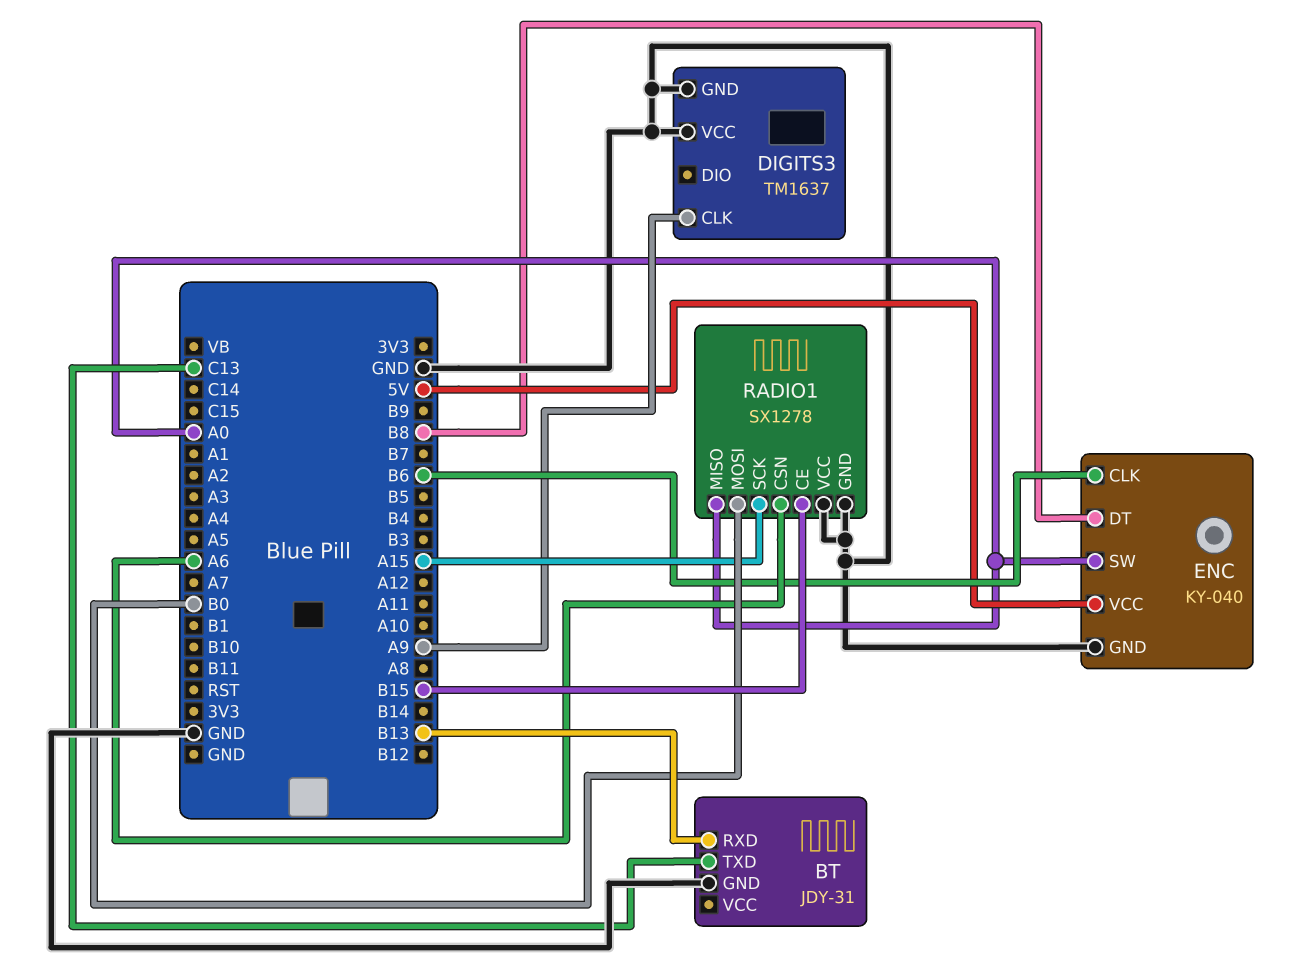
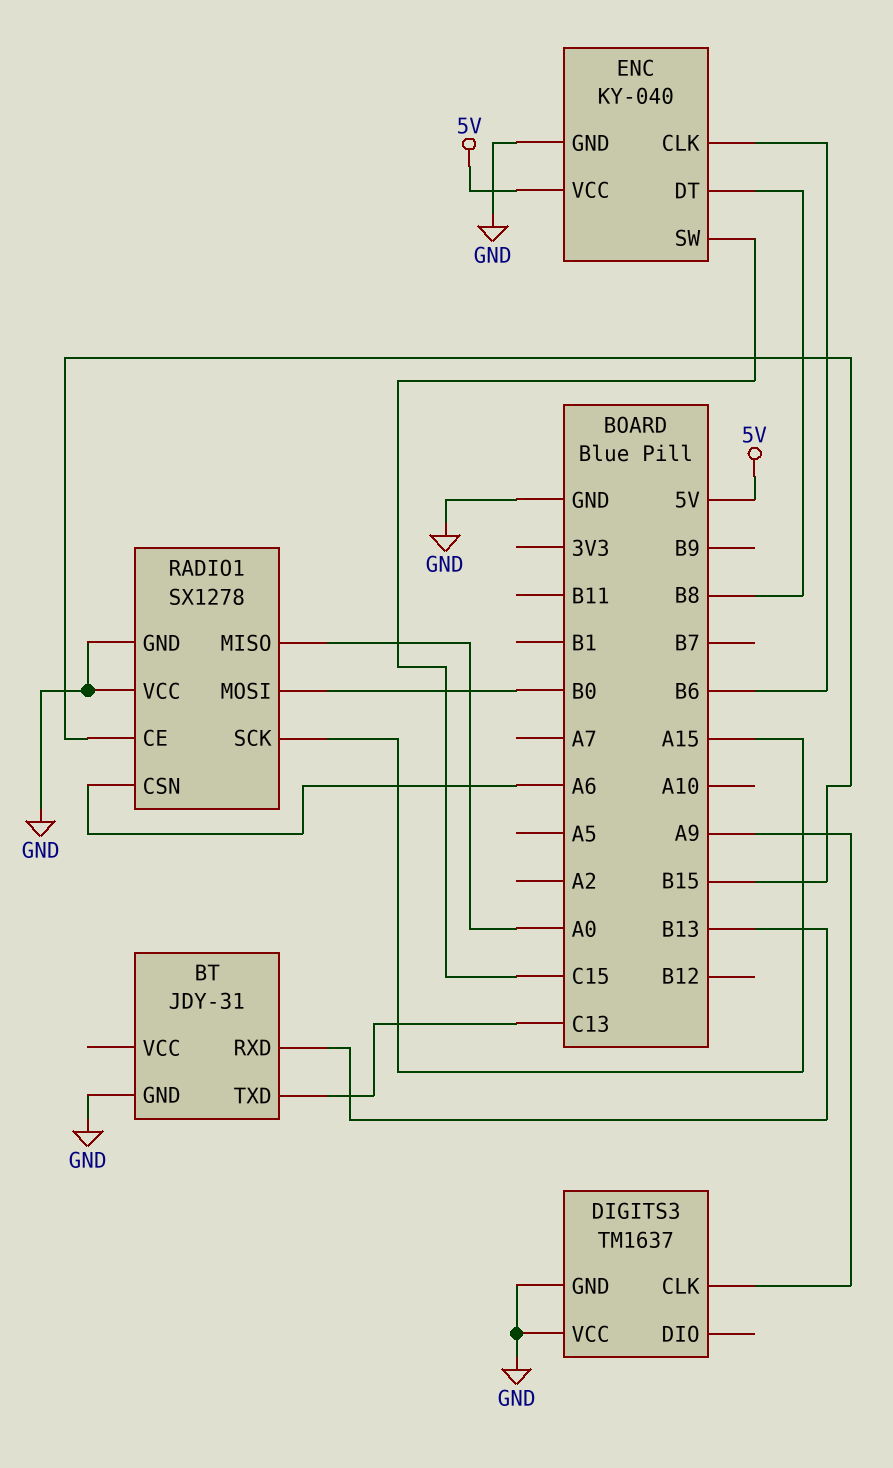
ENC pin SW: A0 -> C15

